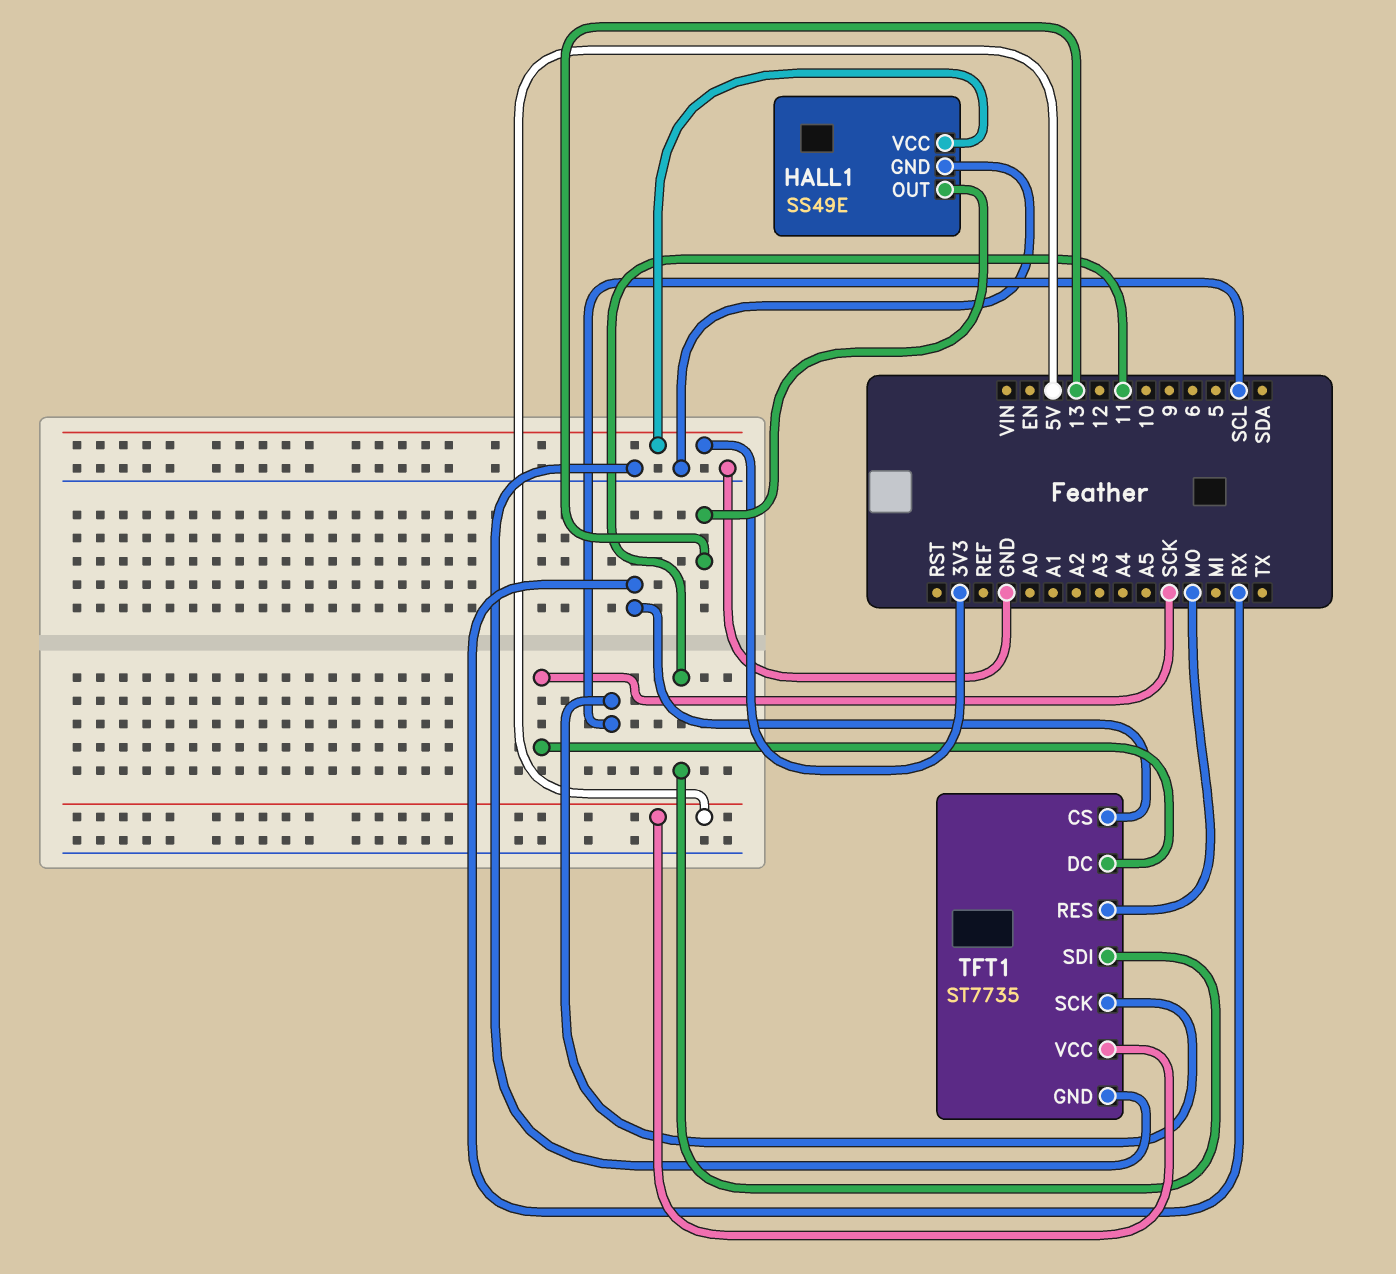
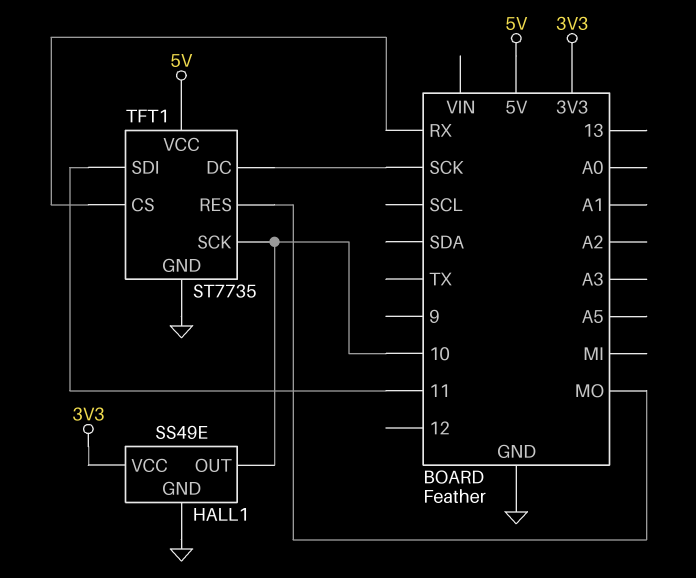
HALL1 pin OUT: 13 -> 10
TFT1 pin SCK: SCL -> 10

